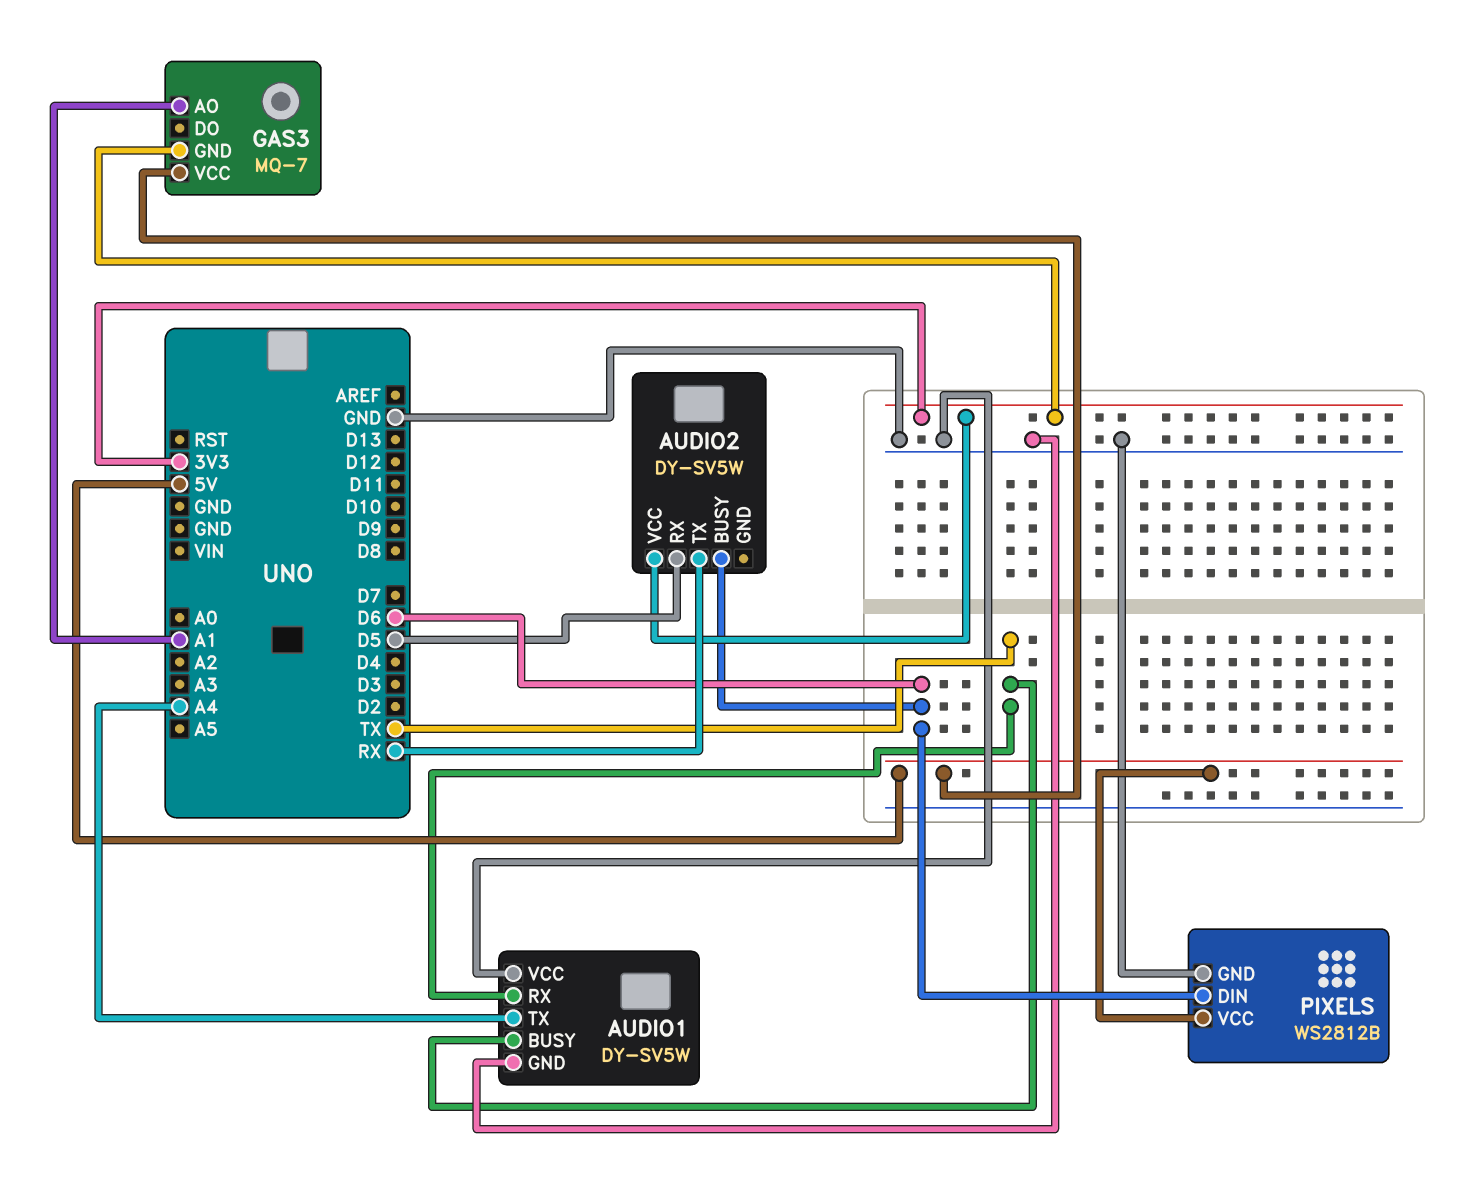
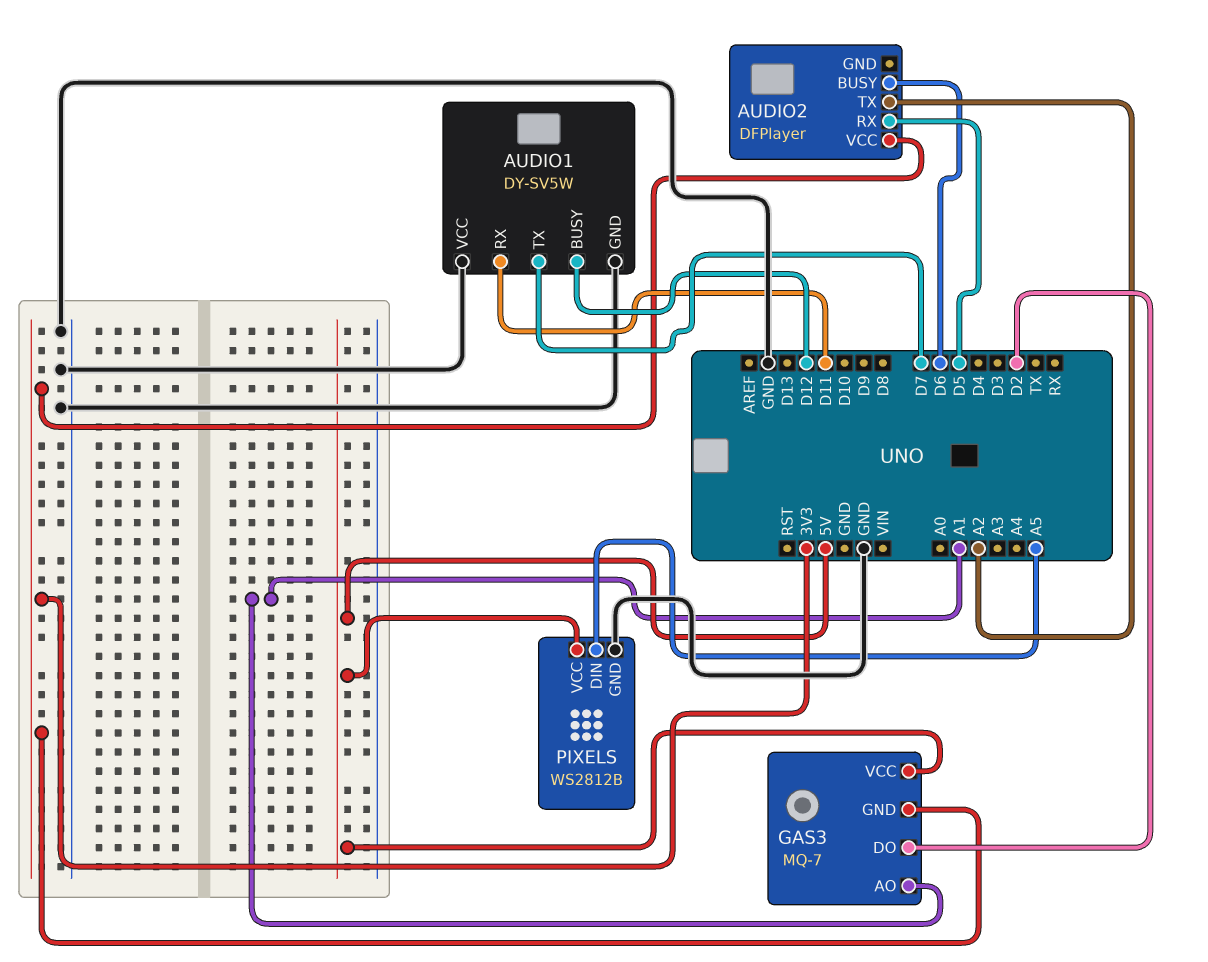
AUDIO1 pin BUSY: TX -> D12
AUDIO1 pin RX: TX -> D11
AUDIO1 pin TX: A4 -> D7
AUDIO2: DY-SV5W -> DFPlayer
AUDIO2 pin TX: RX -> A2
GAS3 pin DO: none -> D2
PIXELS pin DIN: D6 -> A5

